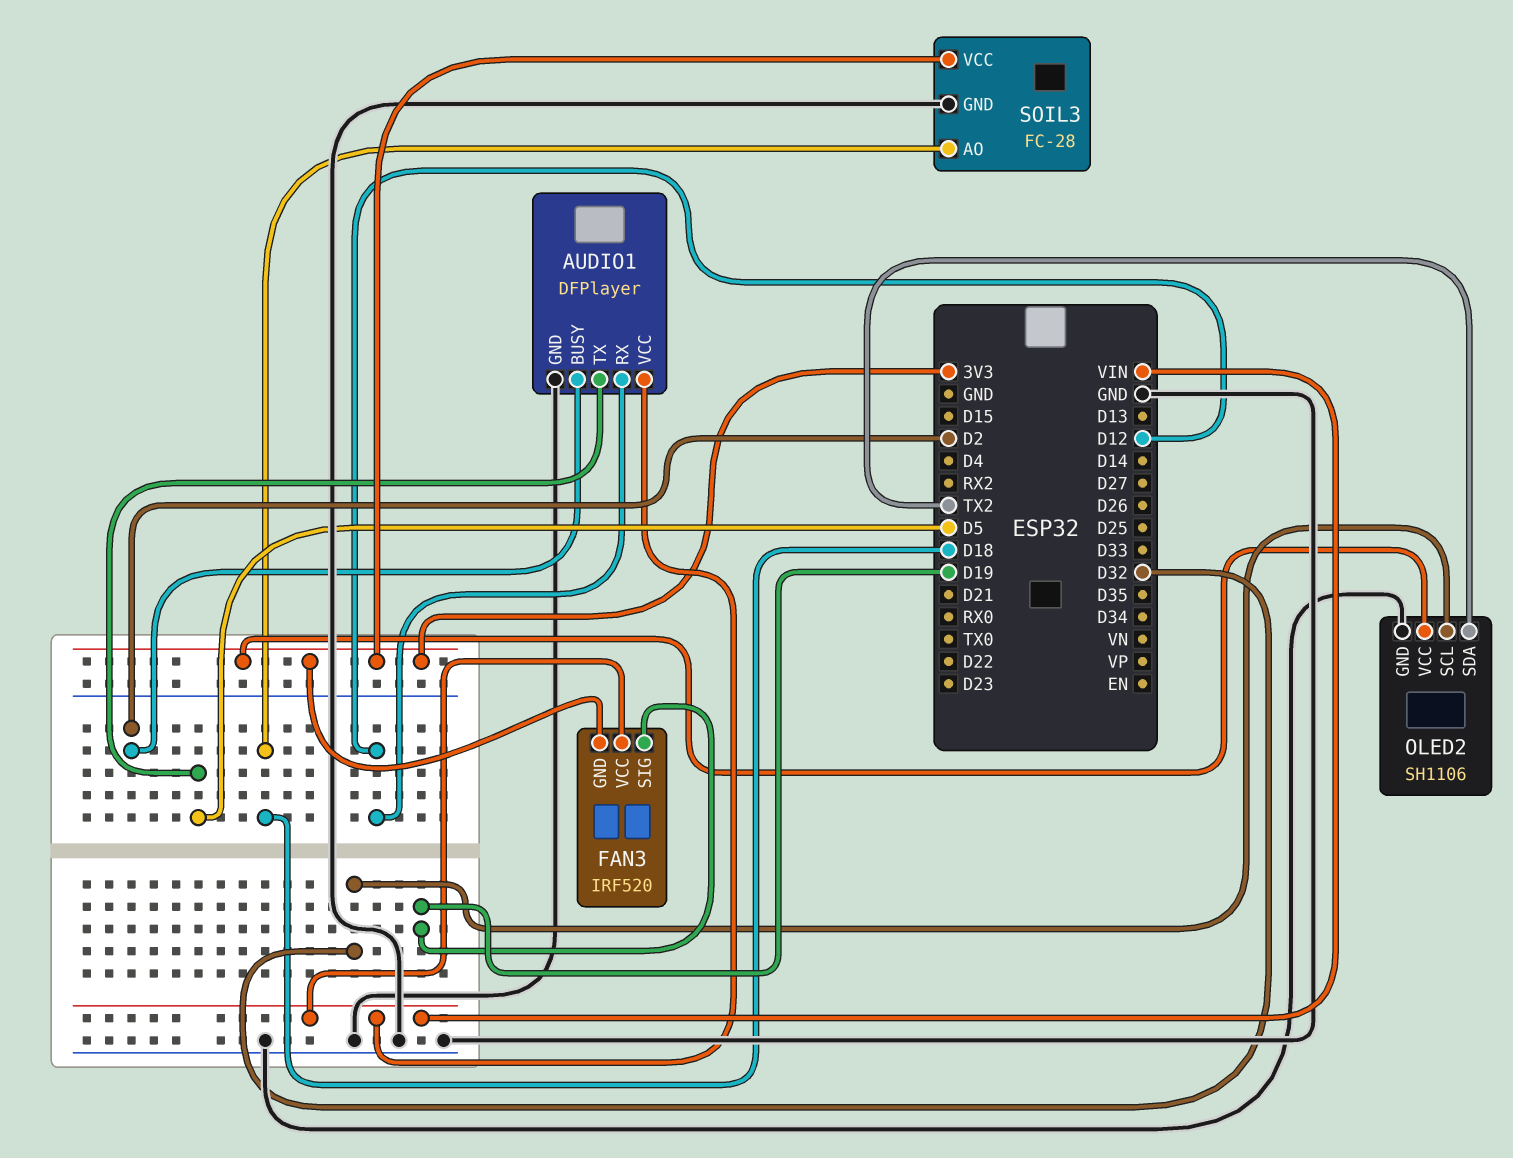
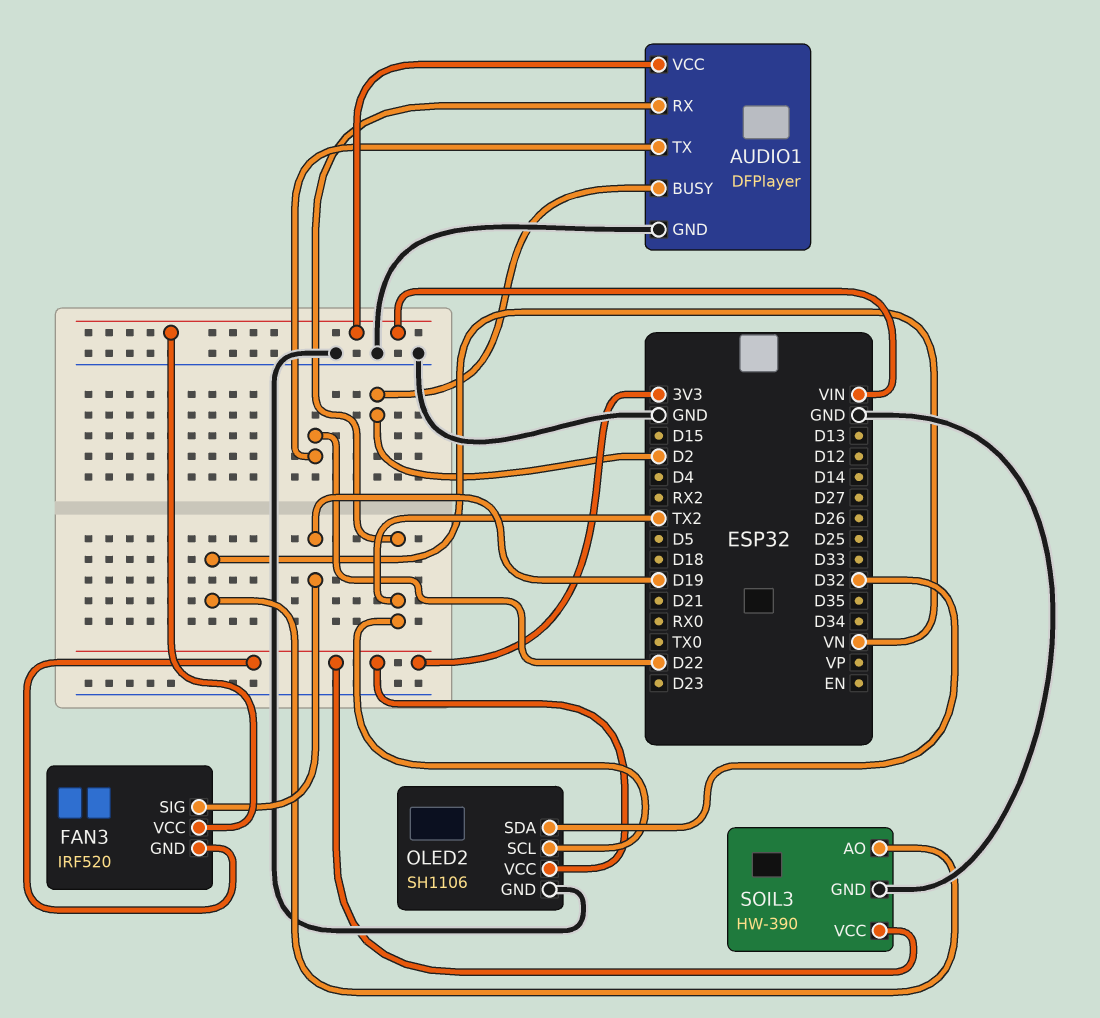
AUDIO1 pin RX: D12 -> TX2
AUDIO1 pin TX: D5 -> D22
OLED2 pin SCL: D32 -> TX2
OLED2 pin SDA: TX2 -> D32
SOIL3: FC-28 -> HW-390
SOIL3 pin AO: D18 -> VN

